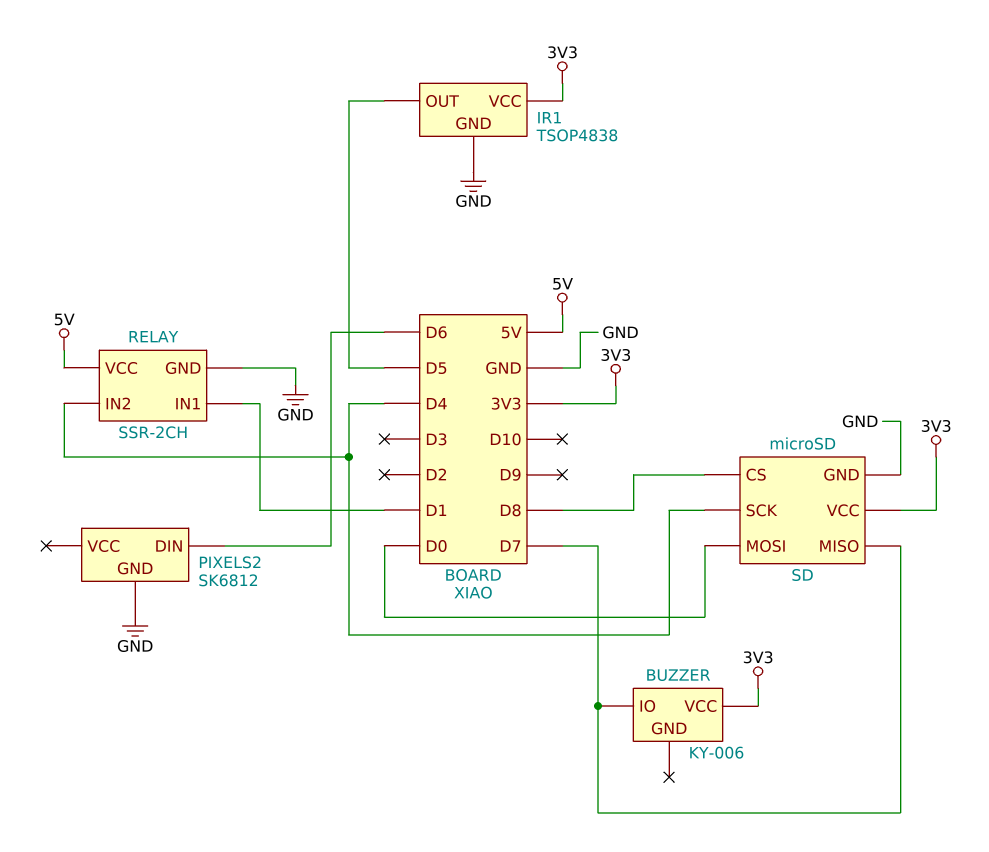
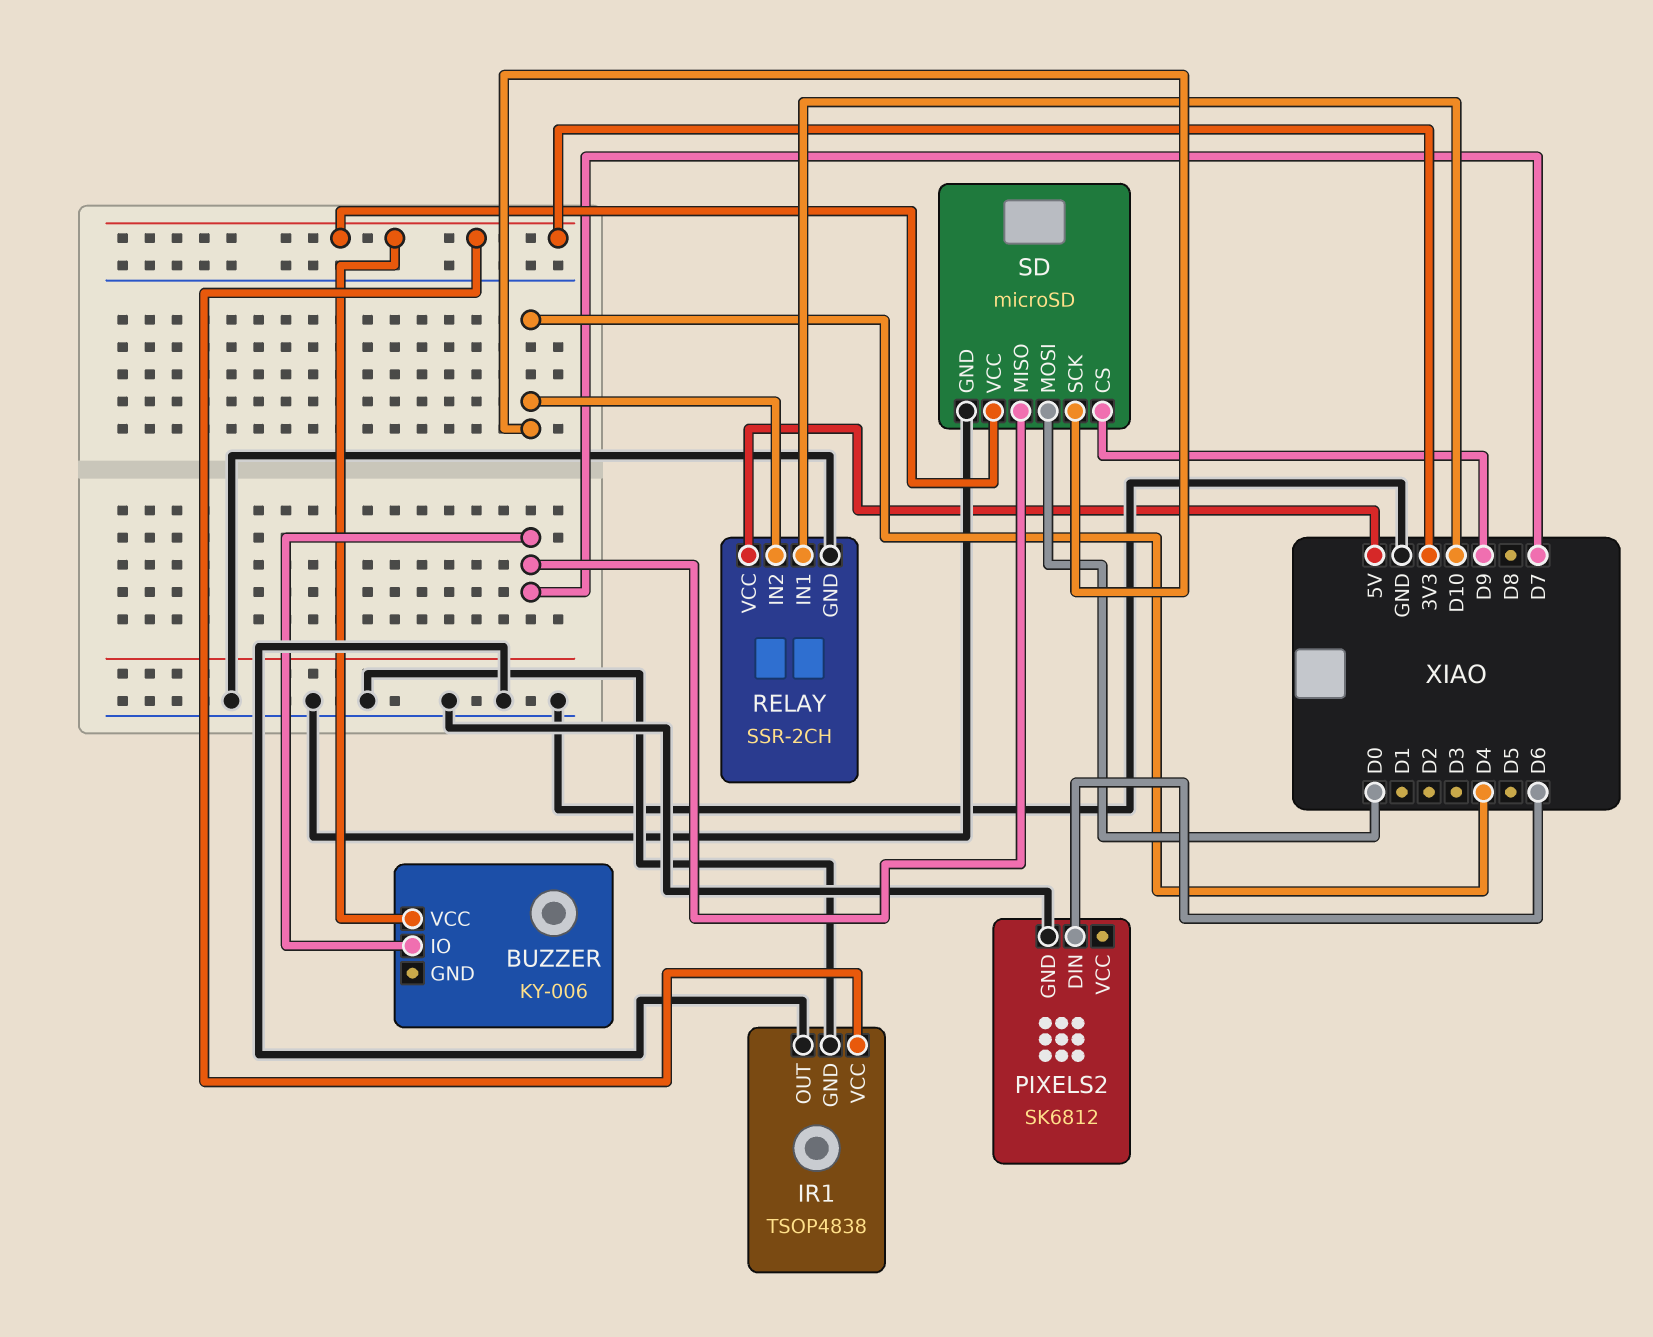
IR1 pin OUT: D5 -> GND
RELAY pin IN1: D1 -> D10
SD pin CS: D8 -> D9

